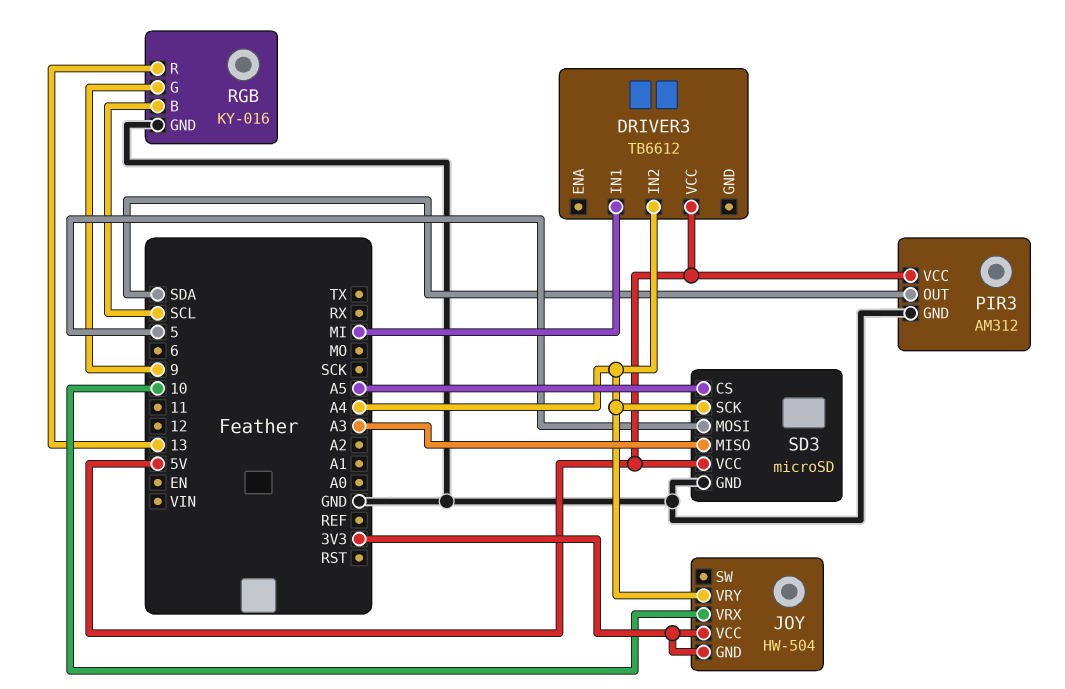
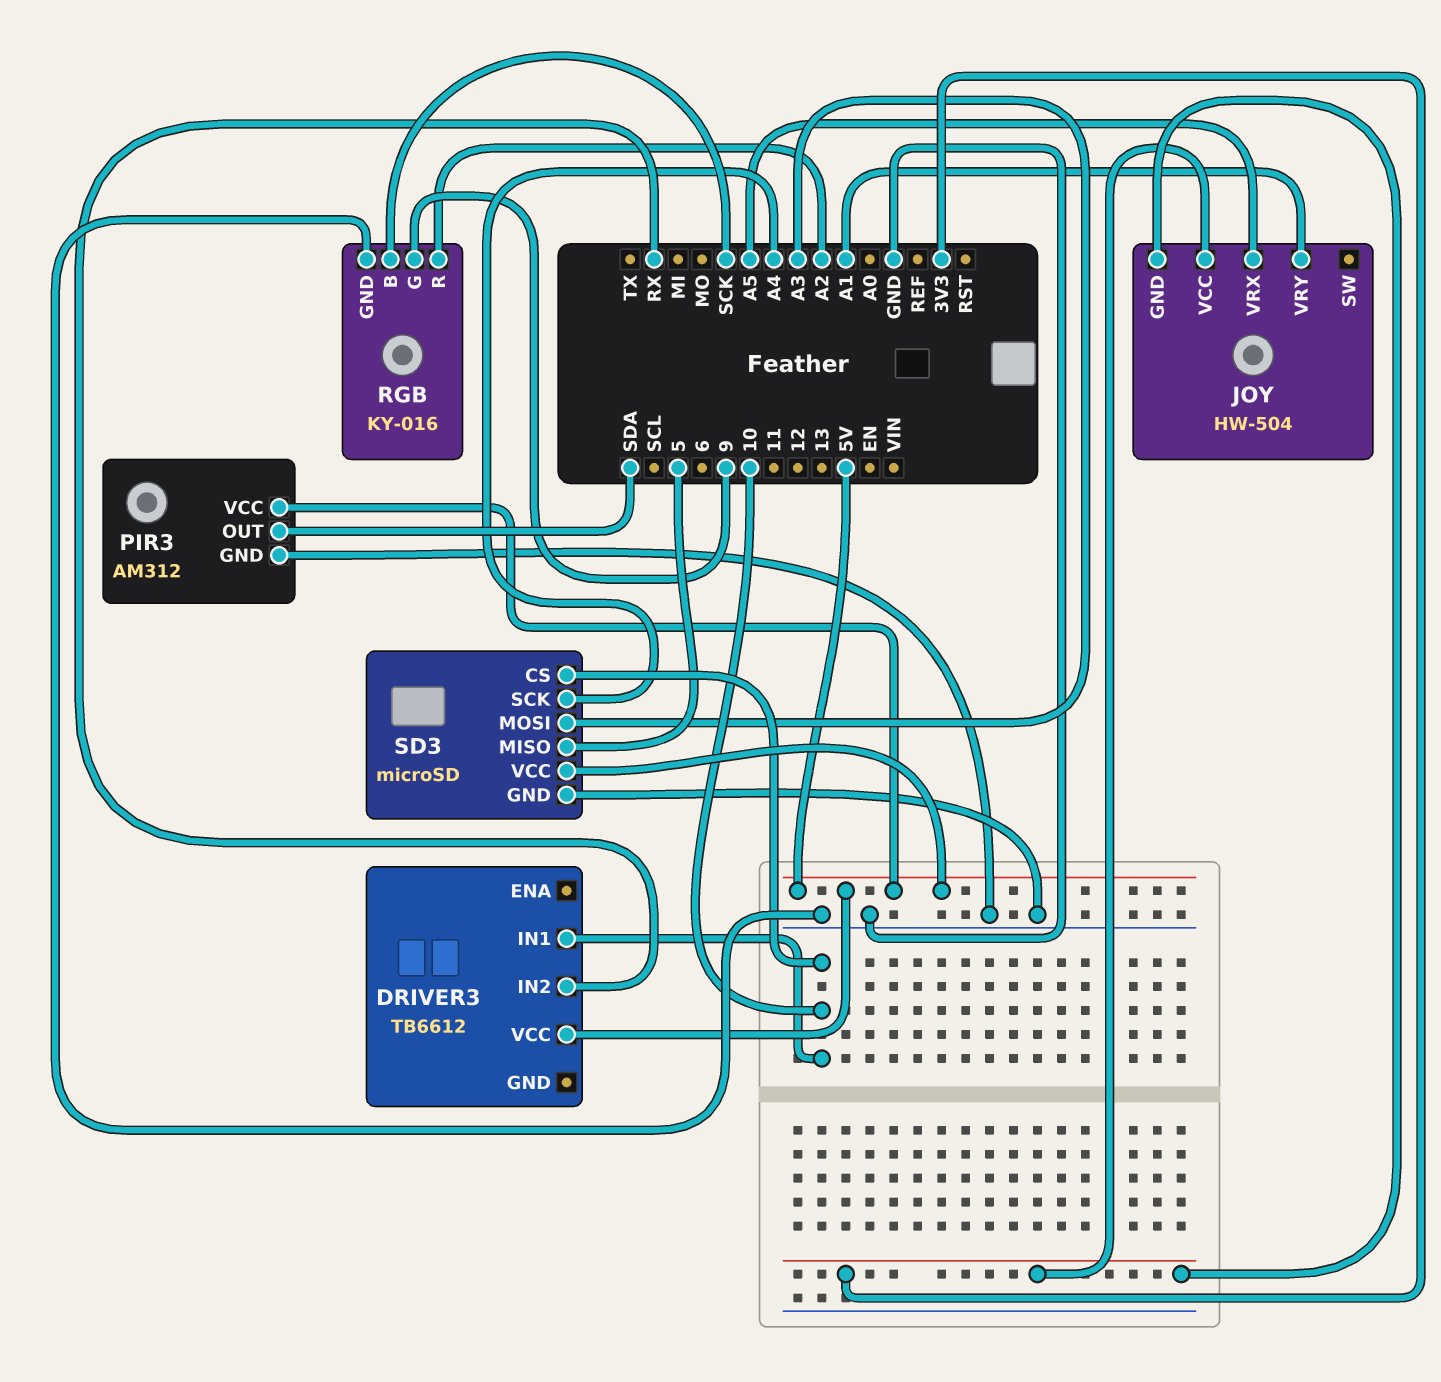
DRIVER3 pin IN1: MI -> 10
DRIVER3 pin IN2: A4 -> RX
JOY pin VRX: 10 -> A5
JOY pin VRY: A4 -> A1
RGB pin B: SCL -> SCK
RGB pin R: 13 -> A2
SD3 pin CS: A5 -> 10
SD3 pin MISO: A3 -> 5
SD3 pin MOSI: 5 -> A3

